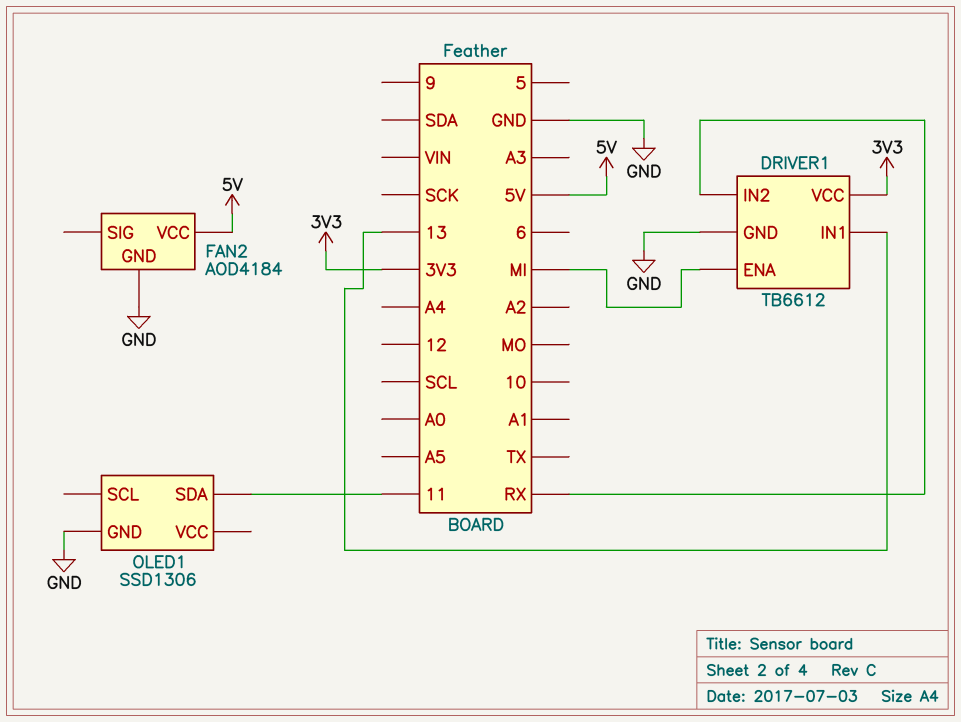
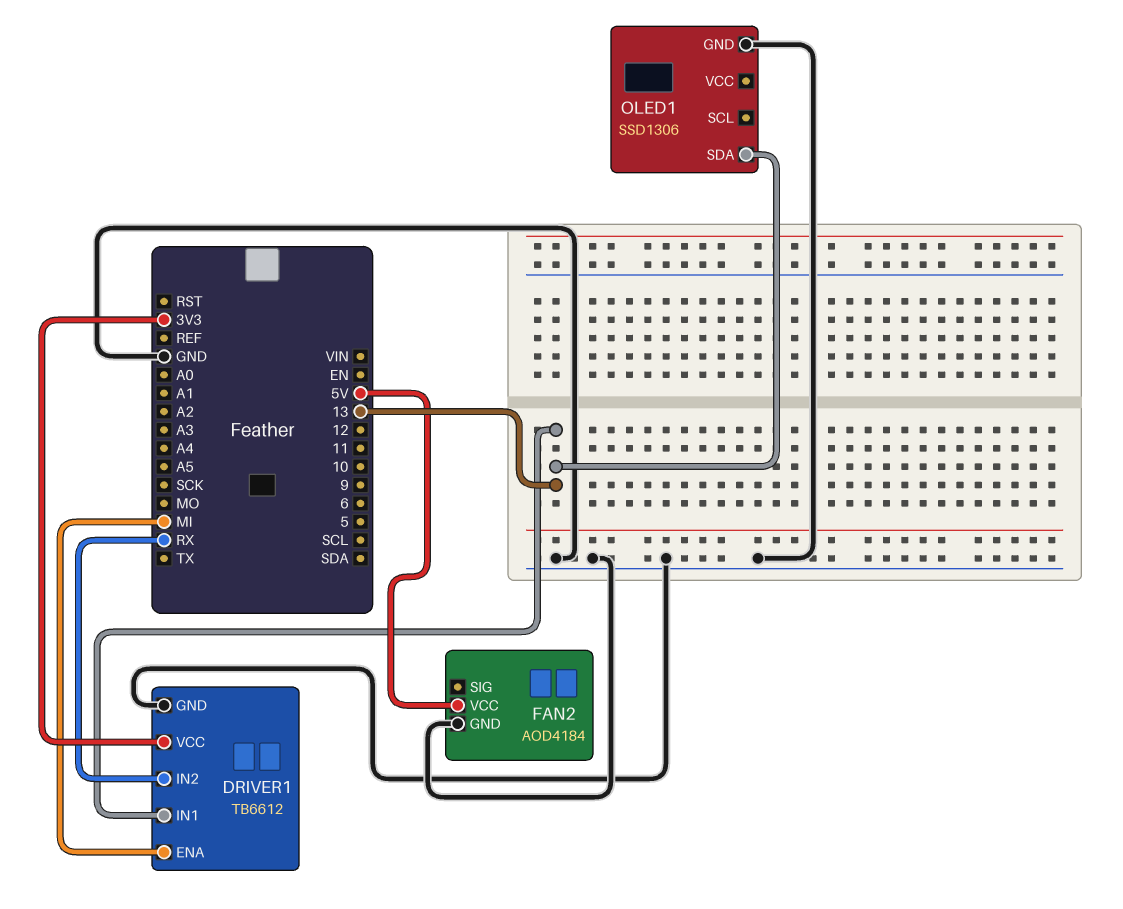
OLED1 pin SDA: 11 -> 13

